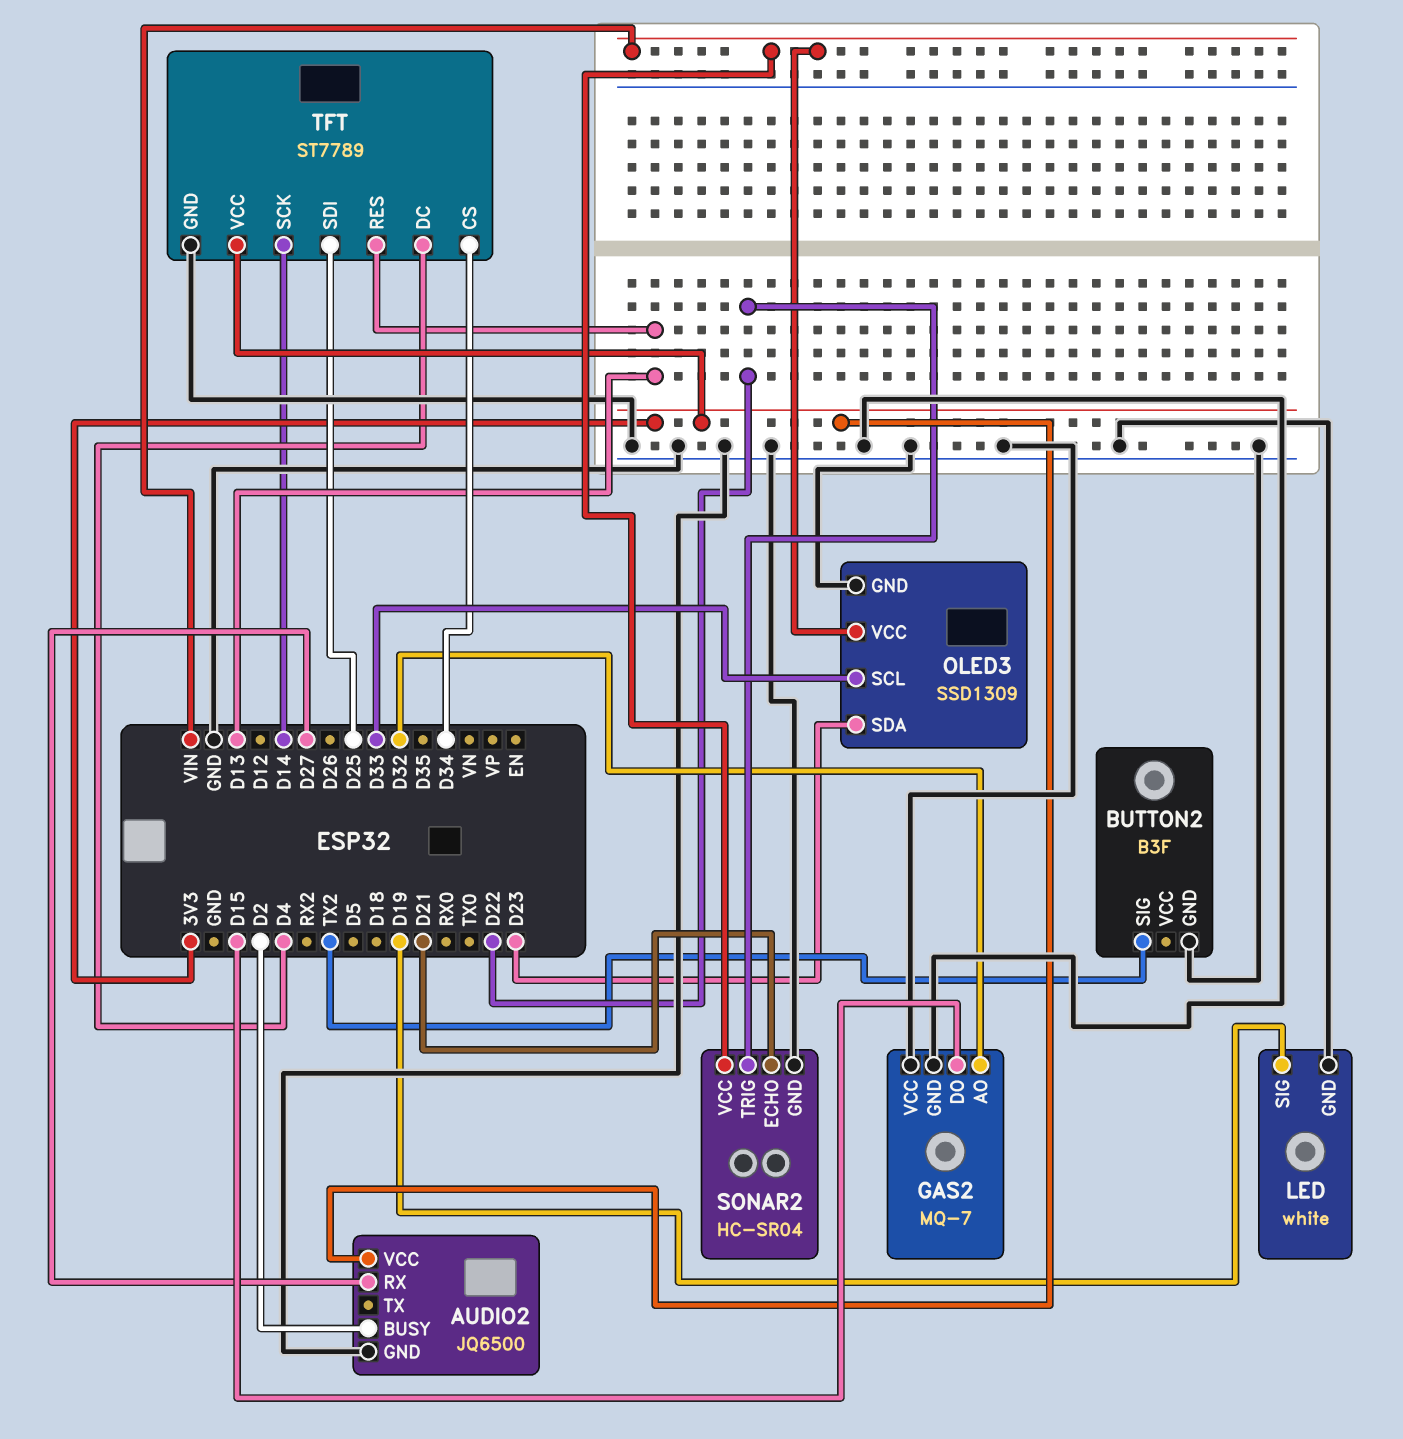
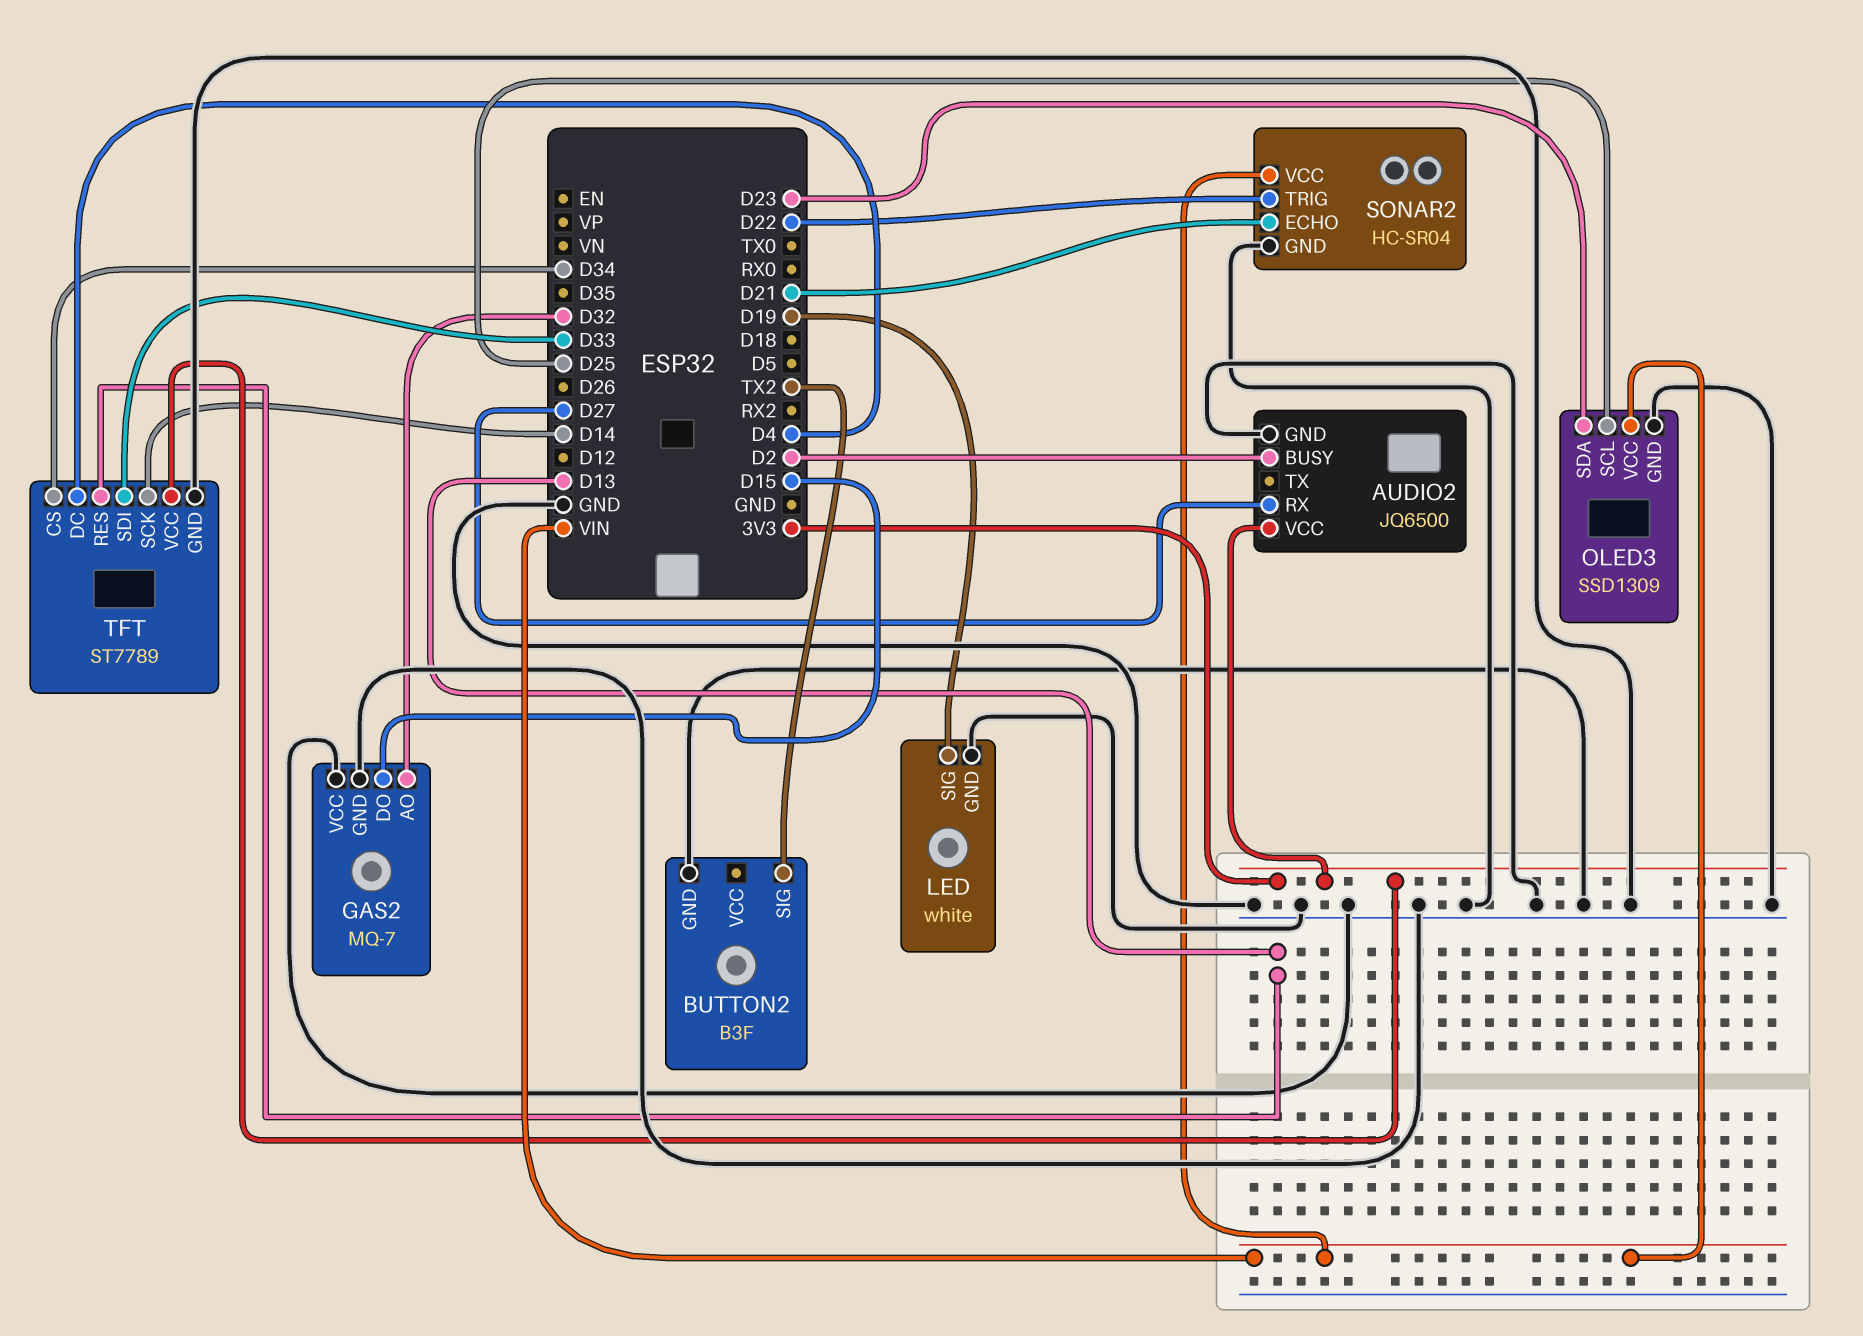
OLED3 pin SCL: D33 -> D25
TFT pin SDI: D25 -> D33

